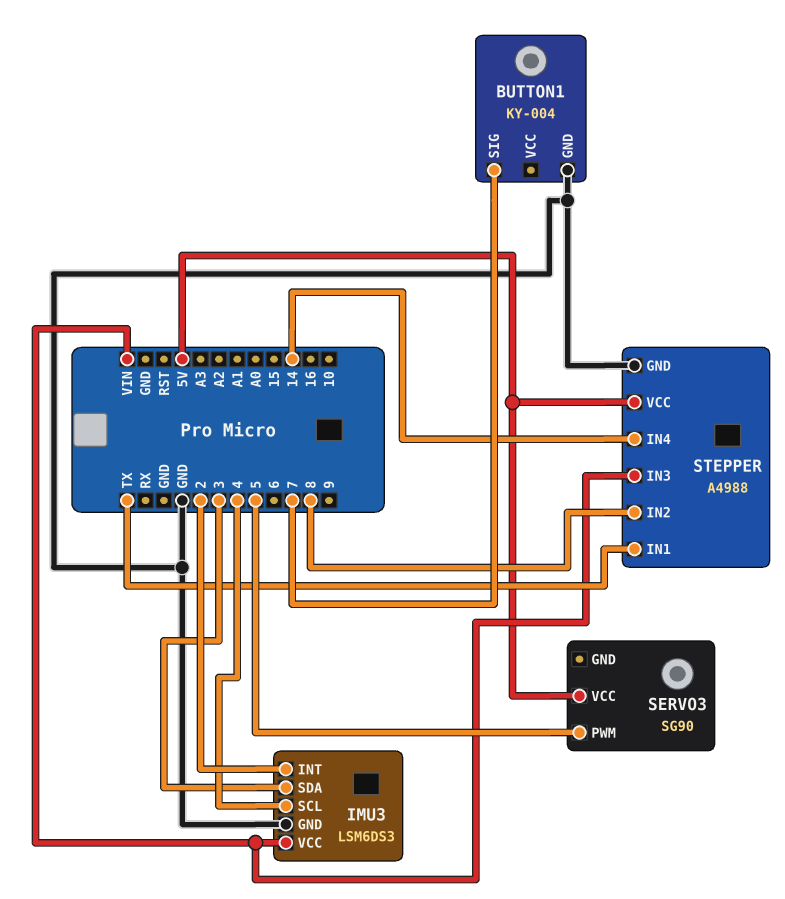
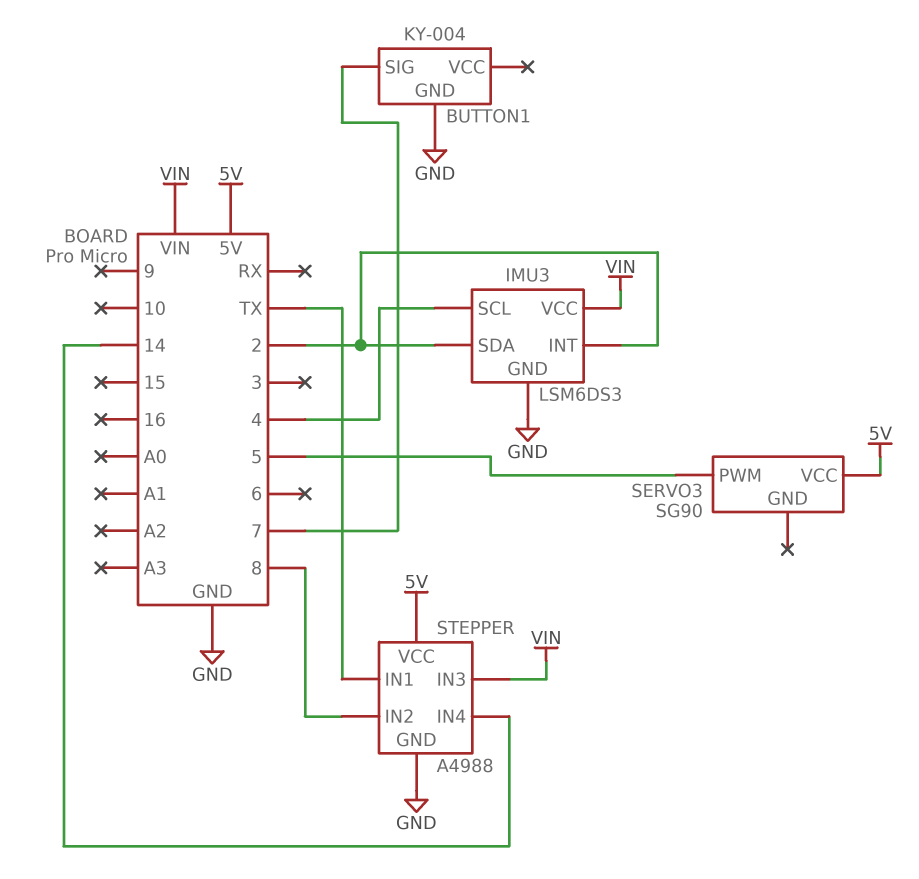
IMU3 pin SDA: 3 -> 2

